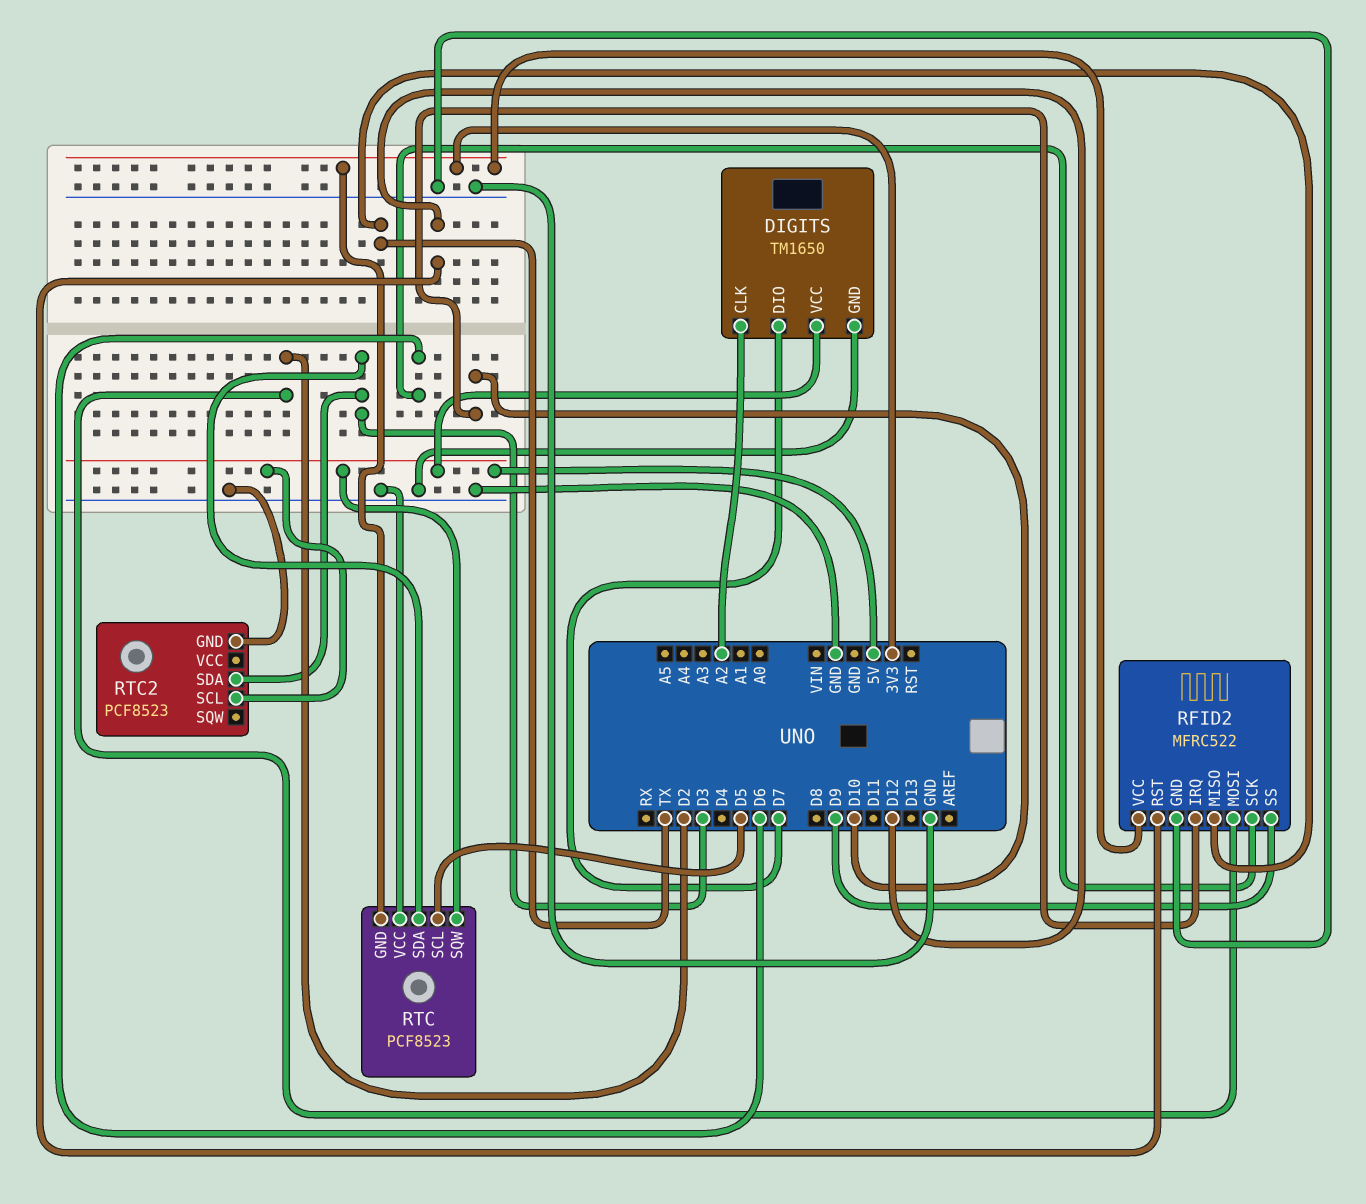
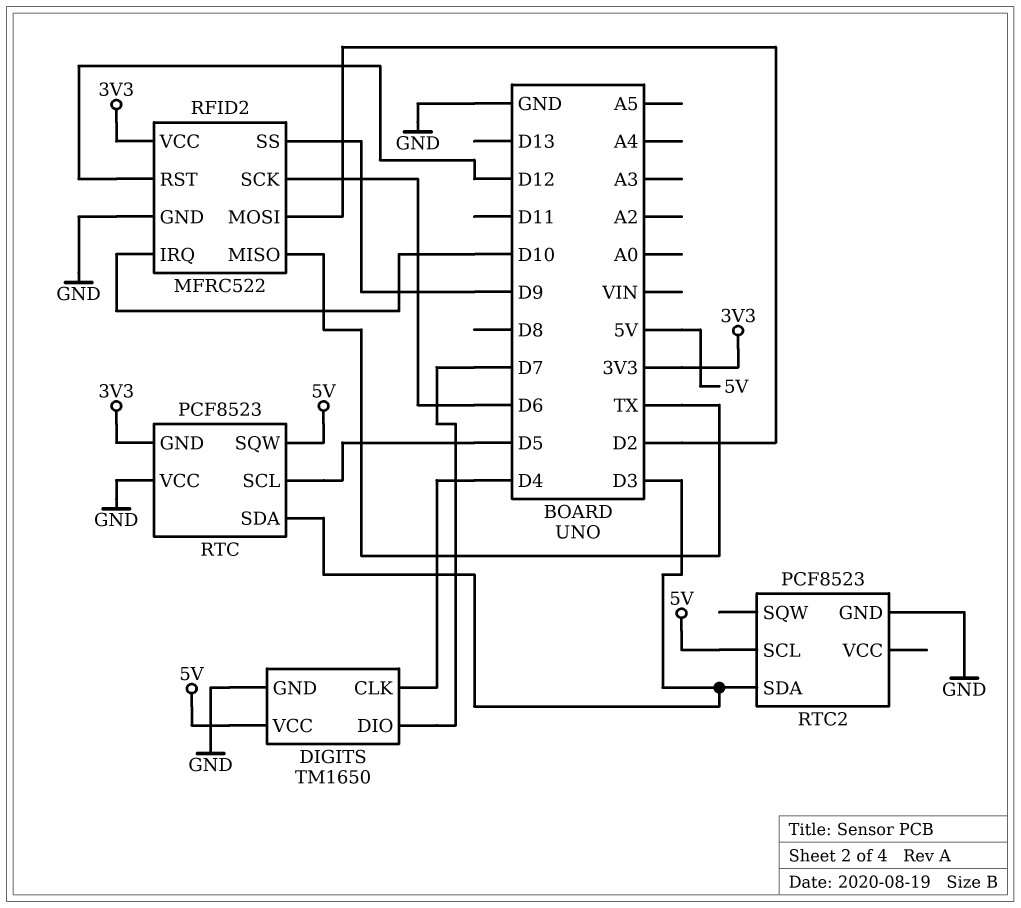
DIGITS pin CLK: A2 -> D4

